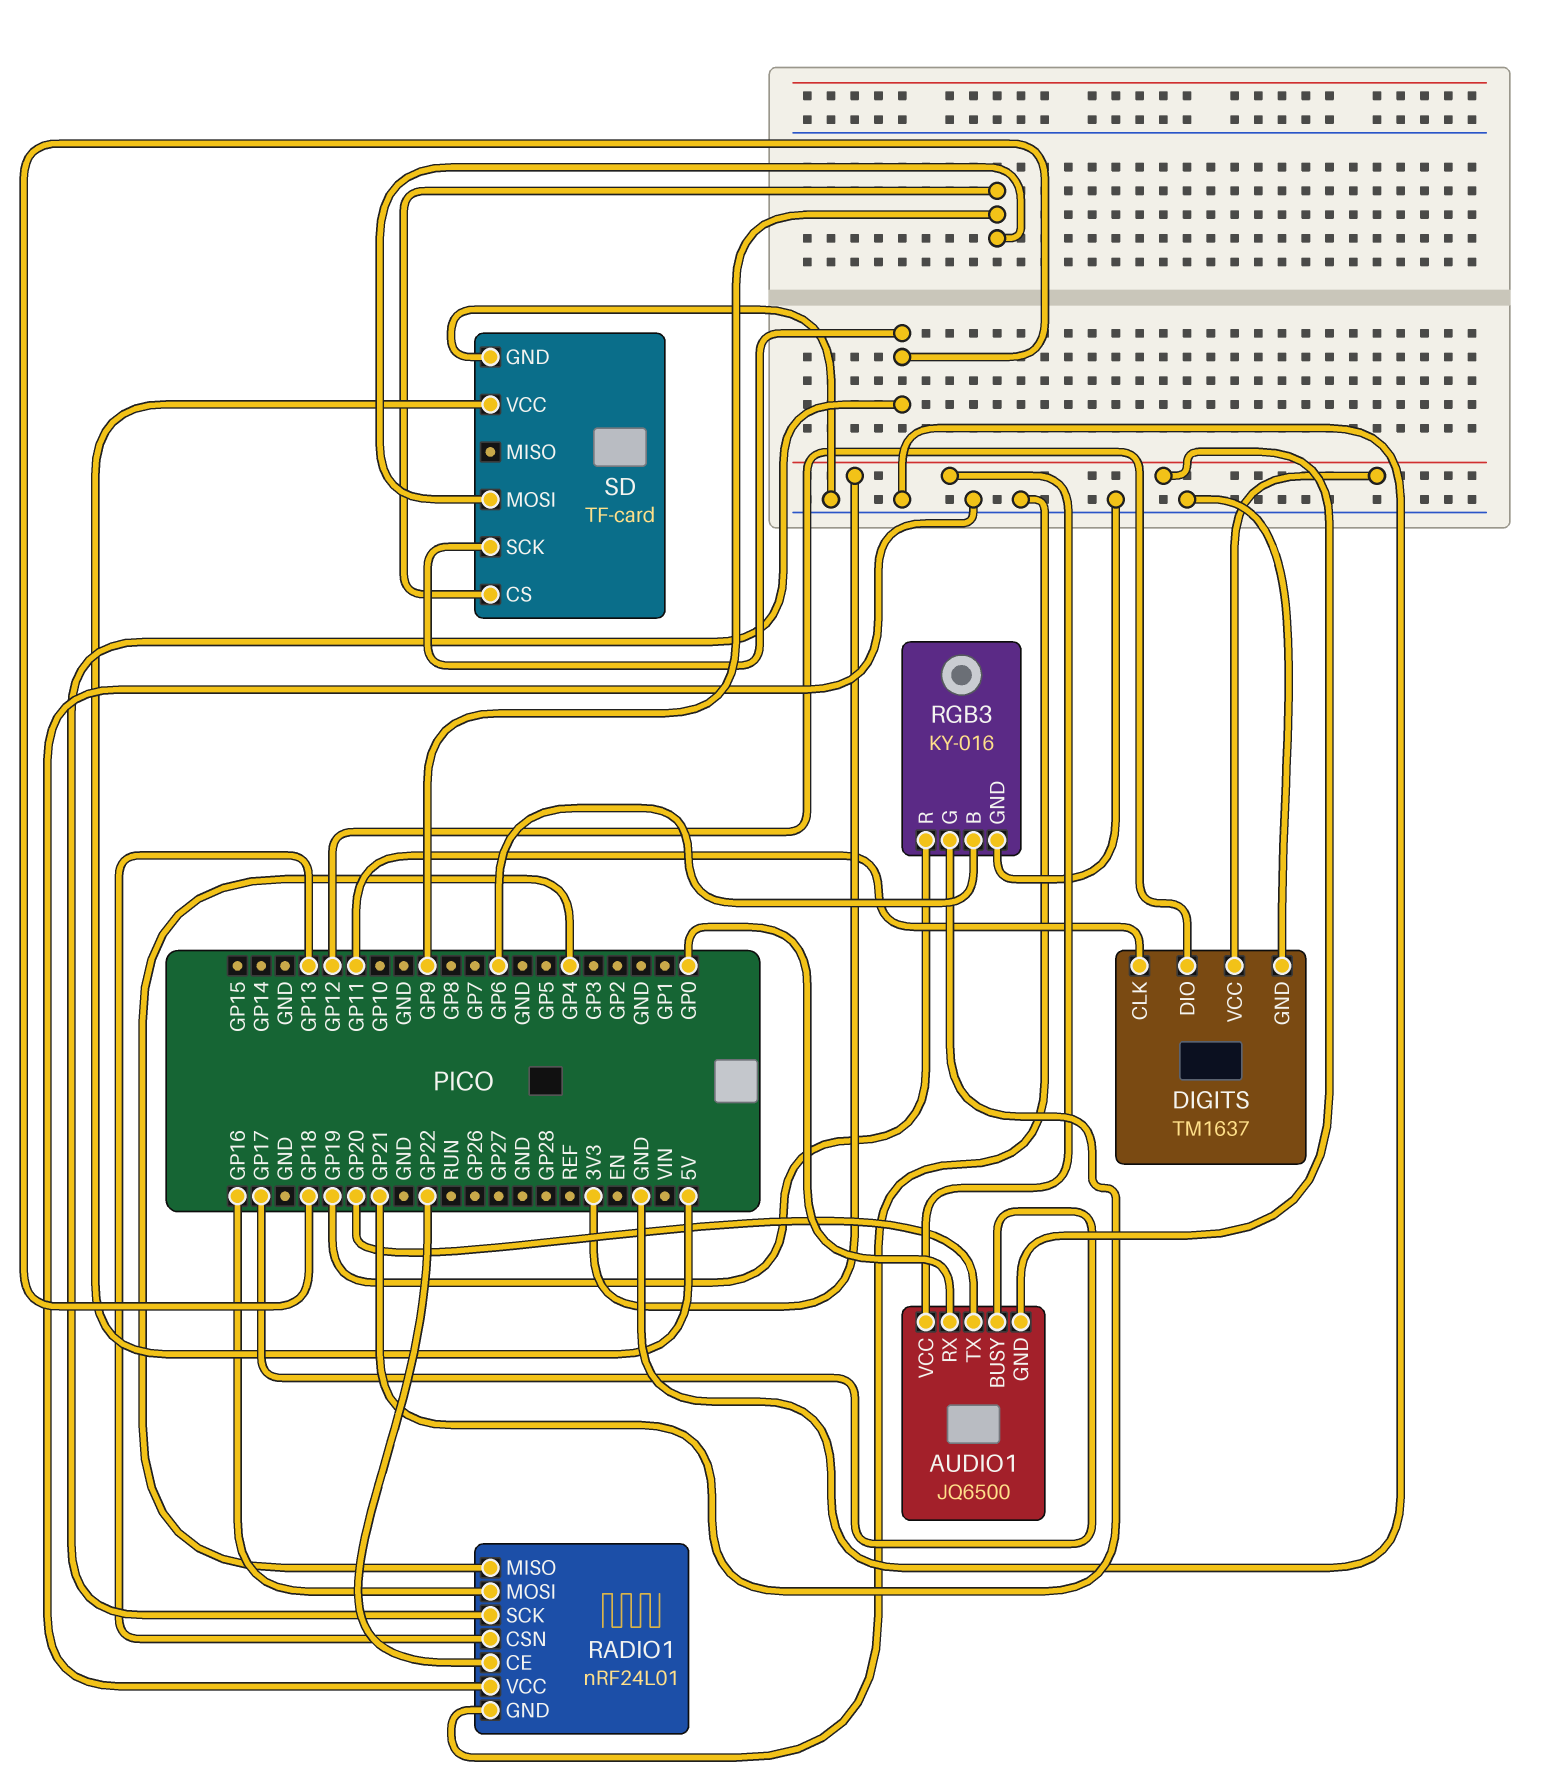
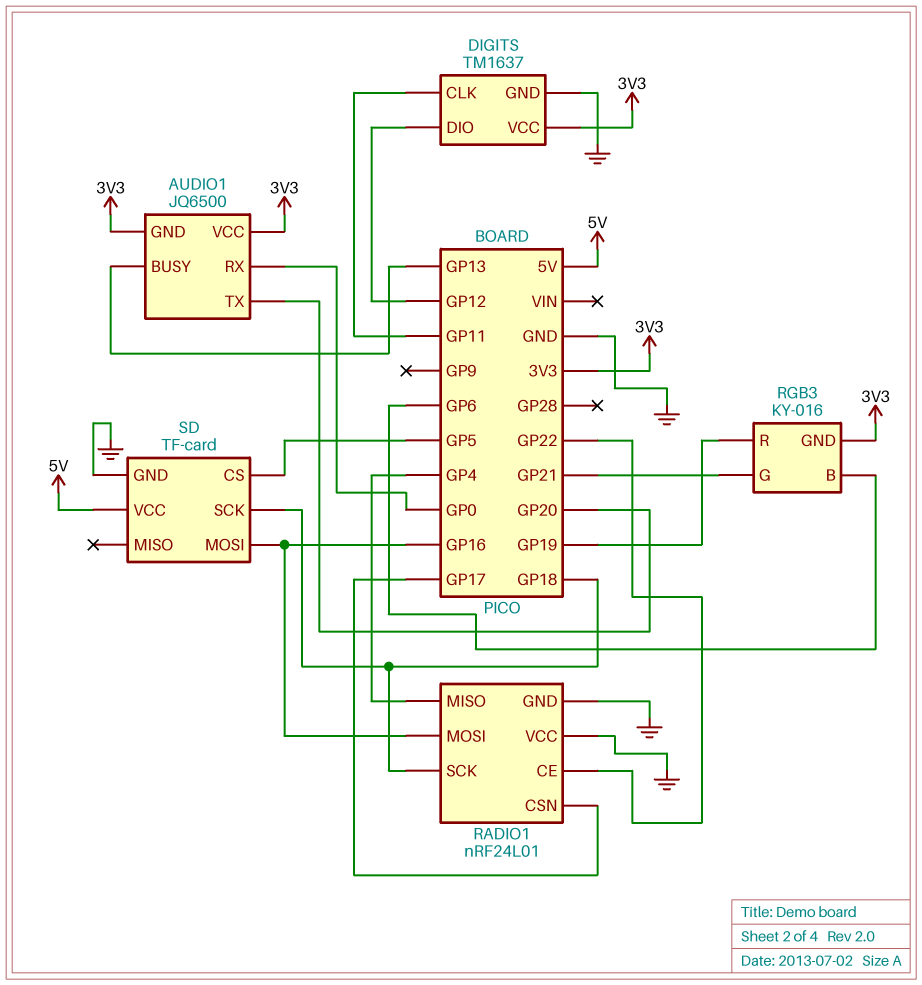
AUDIO1 pin BUSY: GP17 -> GP13
RADIO1 pin CSN: GP13 -> GP17
RGB3 pin GND: GND -> 3V3
SD pin CS: GP9 -> GP5
SD pin MOSI: GP9 -> GP16

